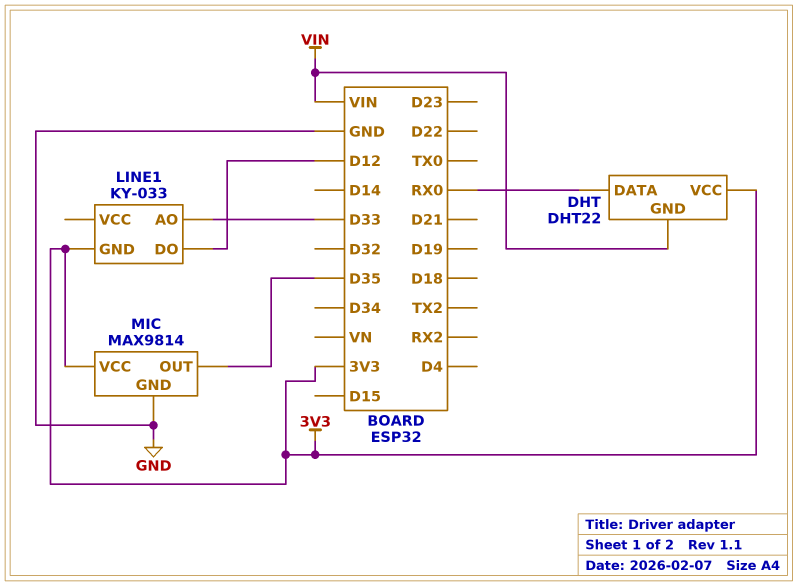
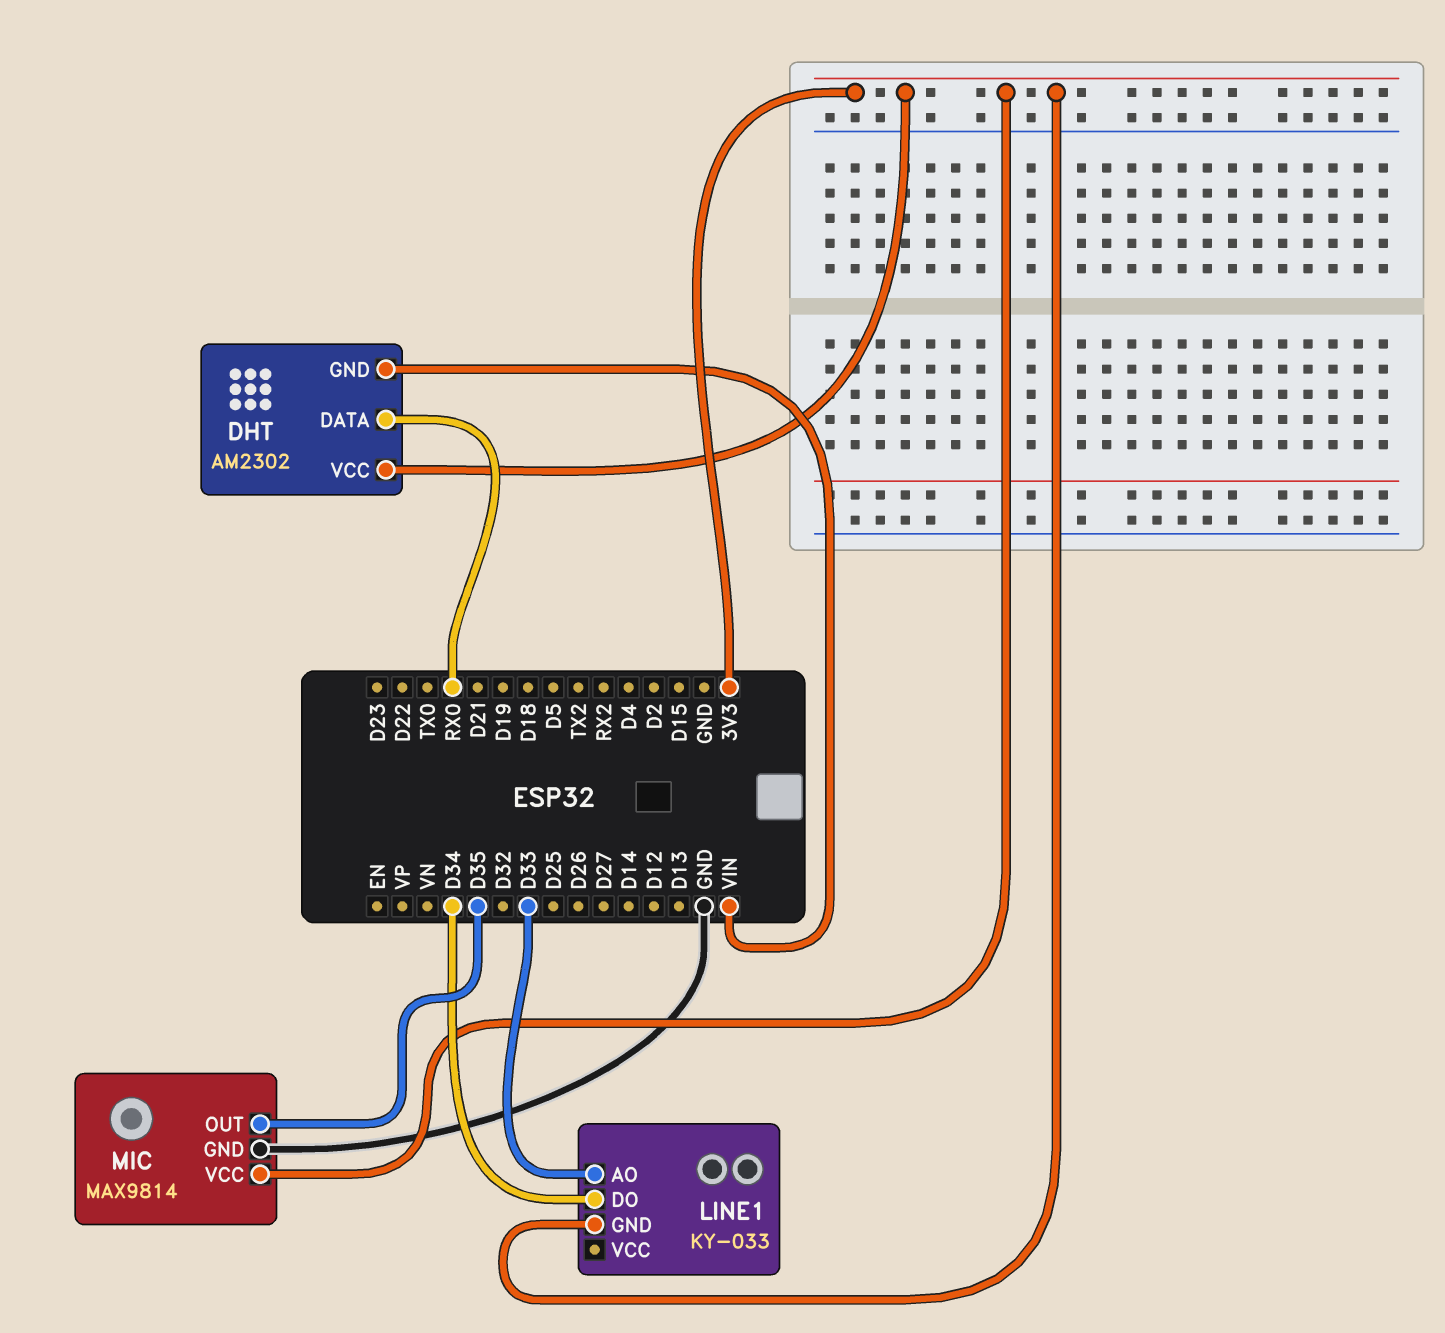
DHT: DHT22 -> AM2302
LINE1 pin DO: D12 -> D34

